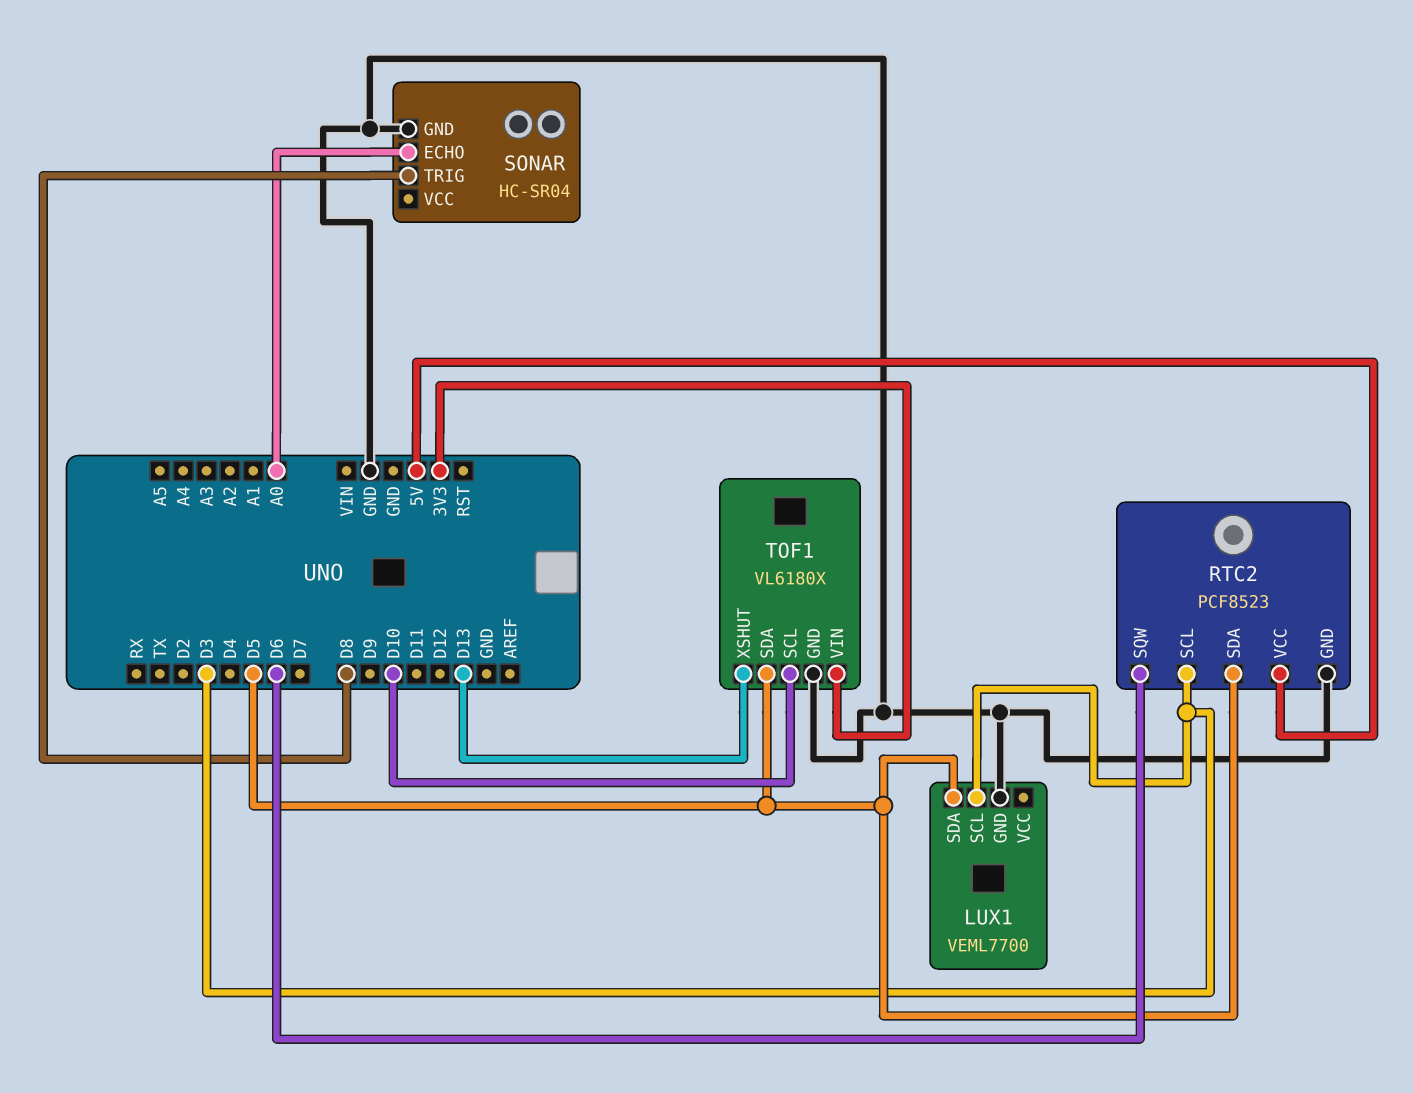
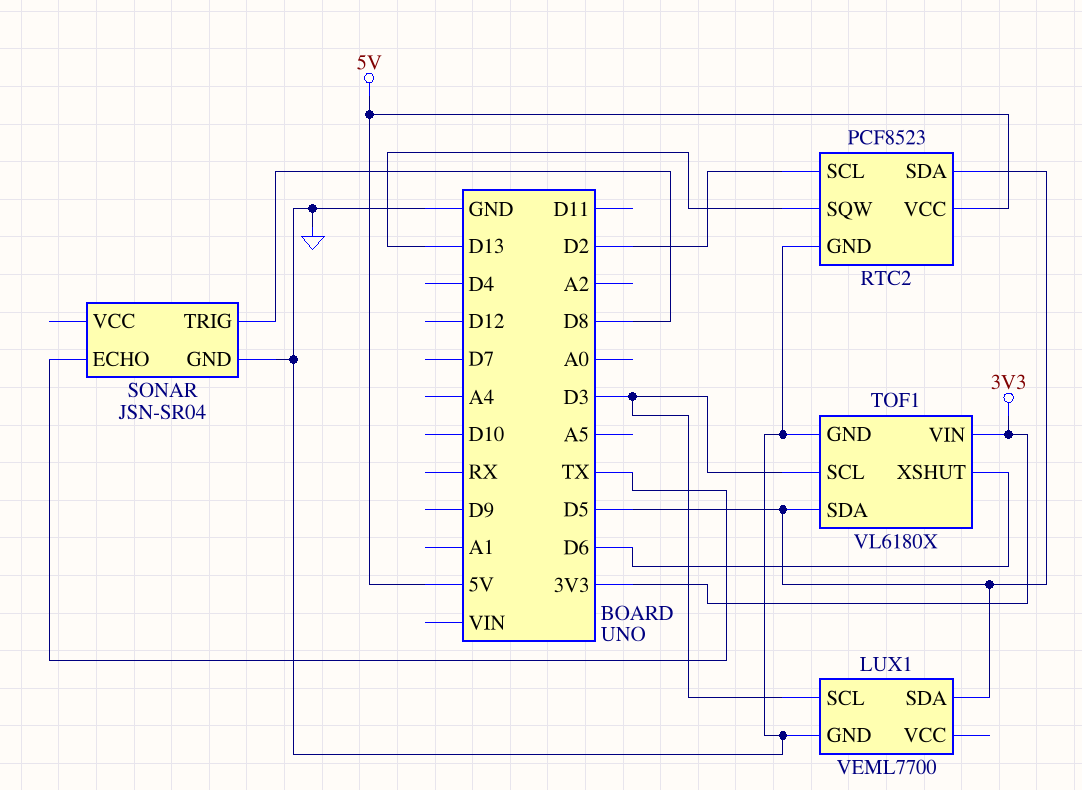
RTC2 pin SCL: D3 -> D2
RTC2 pin SQW: D6 -> D13
SONAR: HC-SR04 -> JSN-SR04
SONAR pin ECHO: A0 -> TX
TOF1 pin SCL: D10 -> D3
TOF1 pin XSHUT: D13 -> D6

